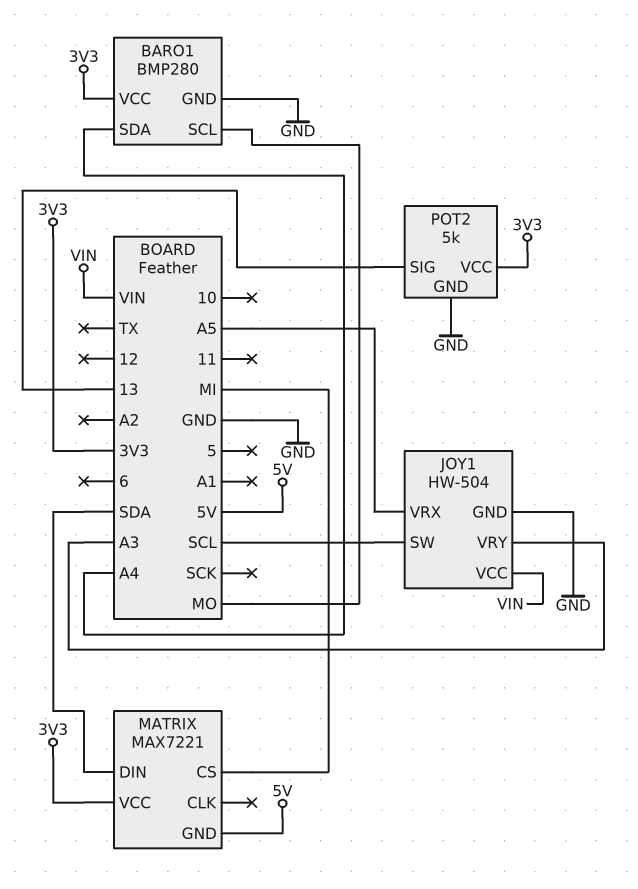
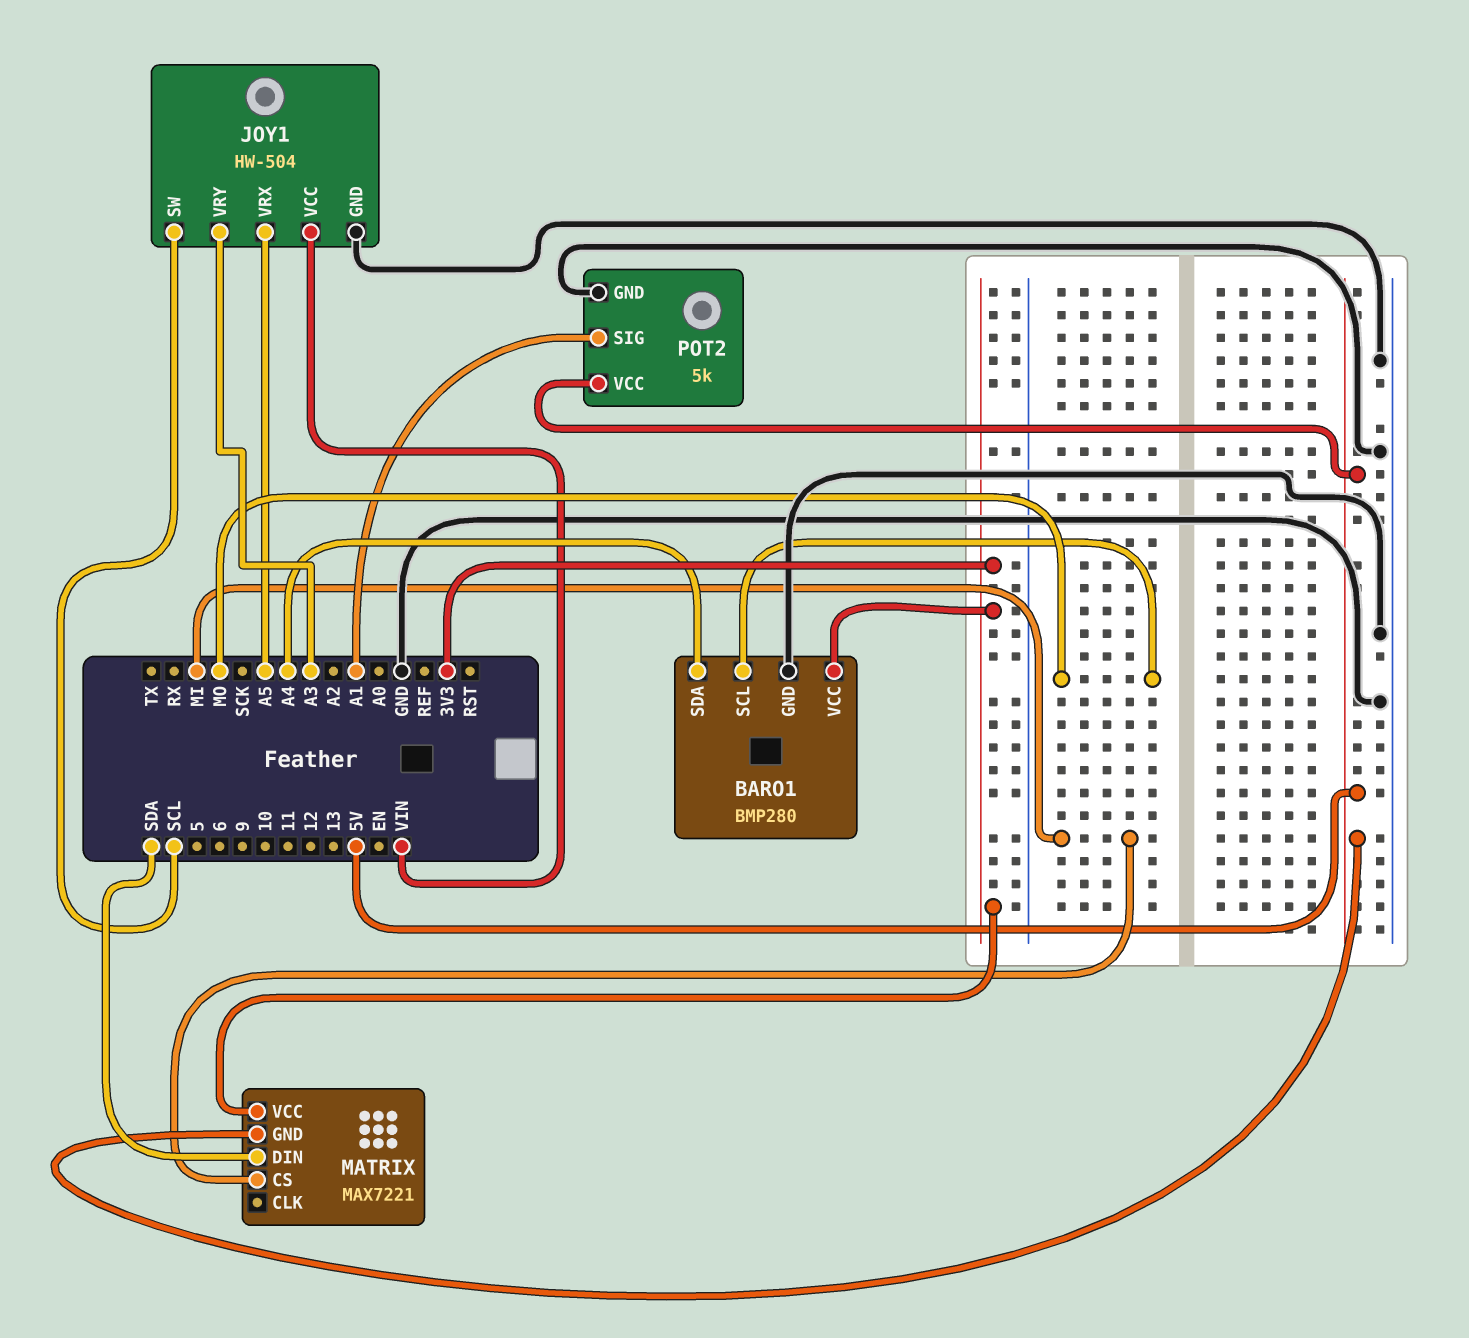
POT2 pin SIG: 13 -> A1
POT2 pin VCC: 3V3 -> 5V

